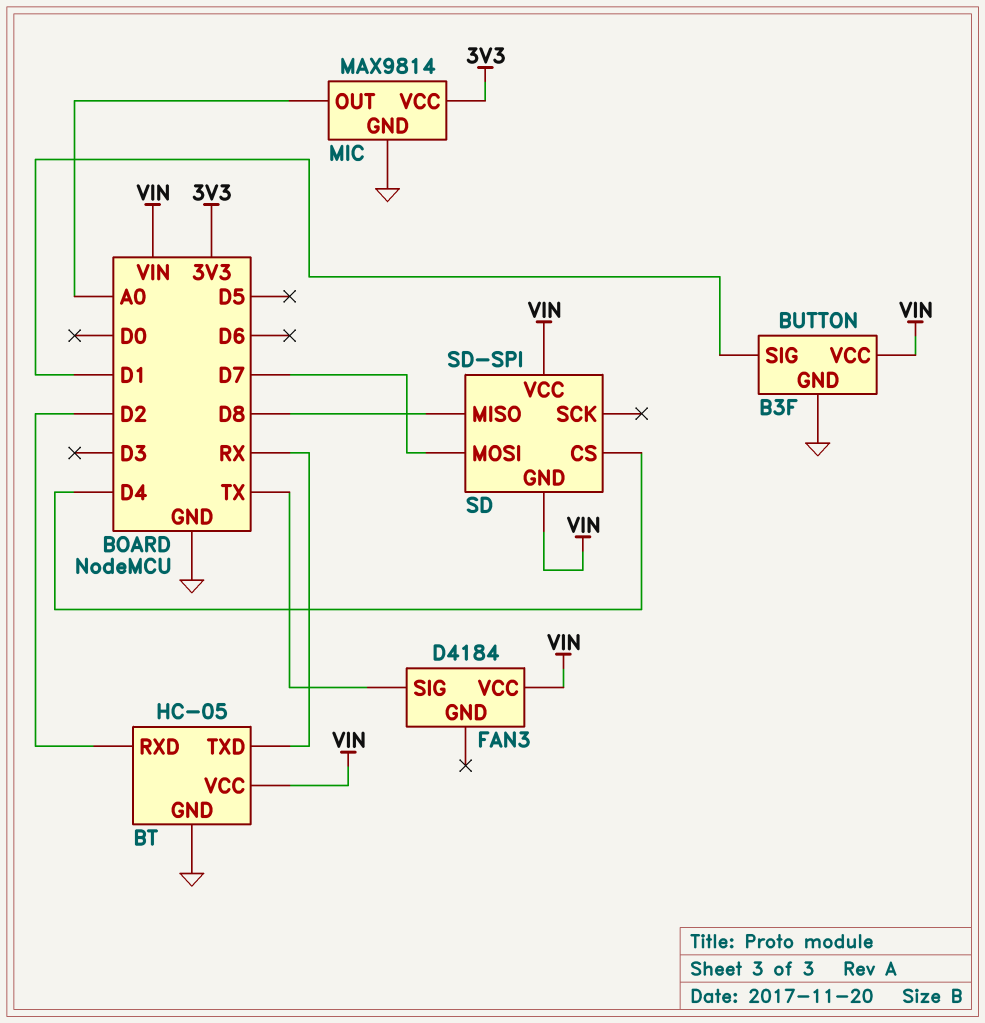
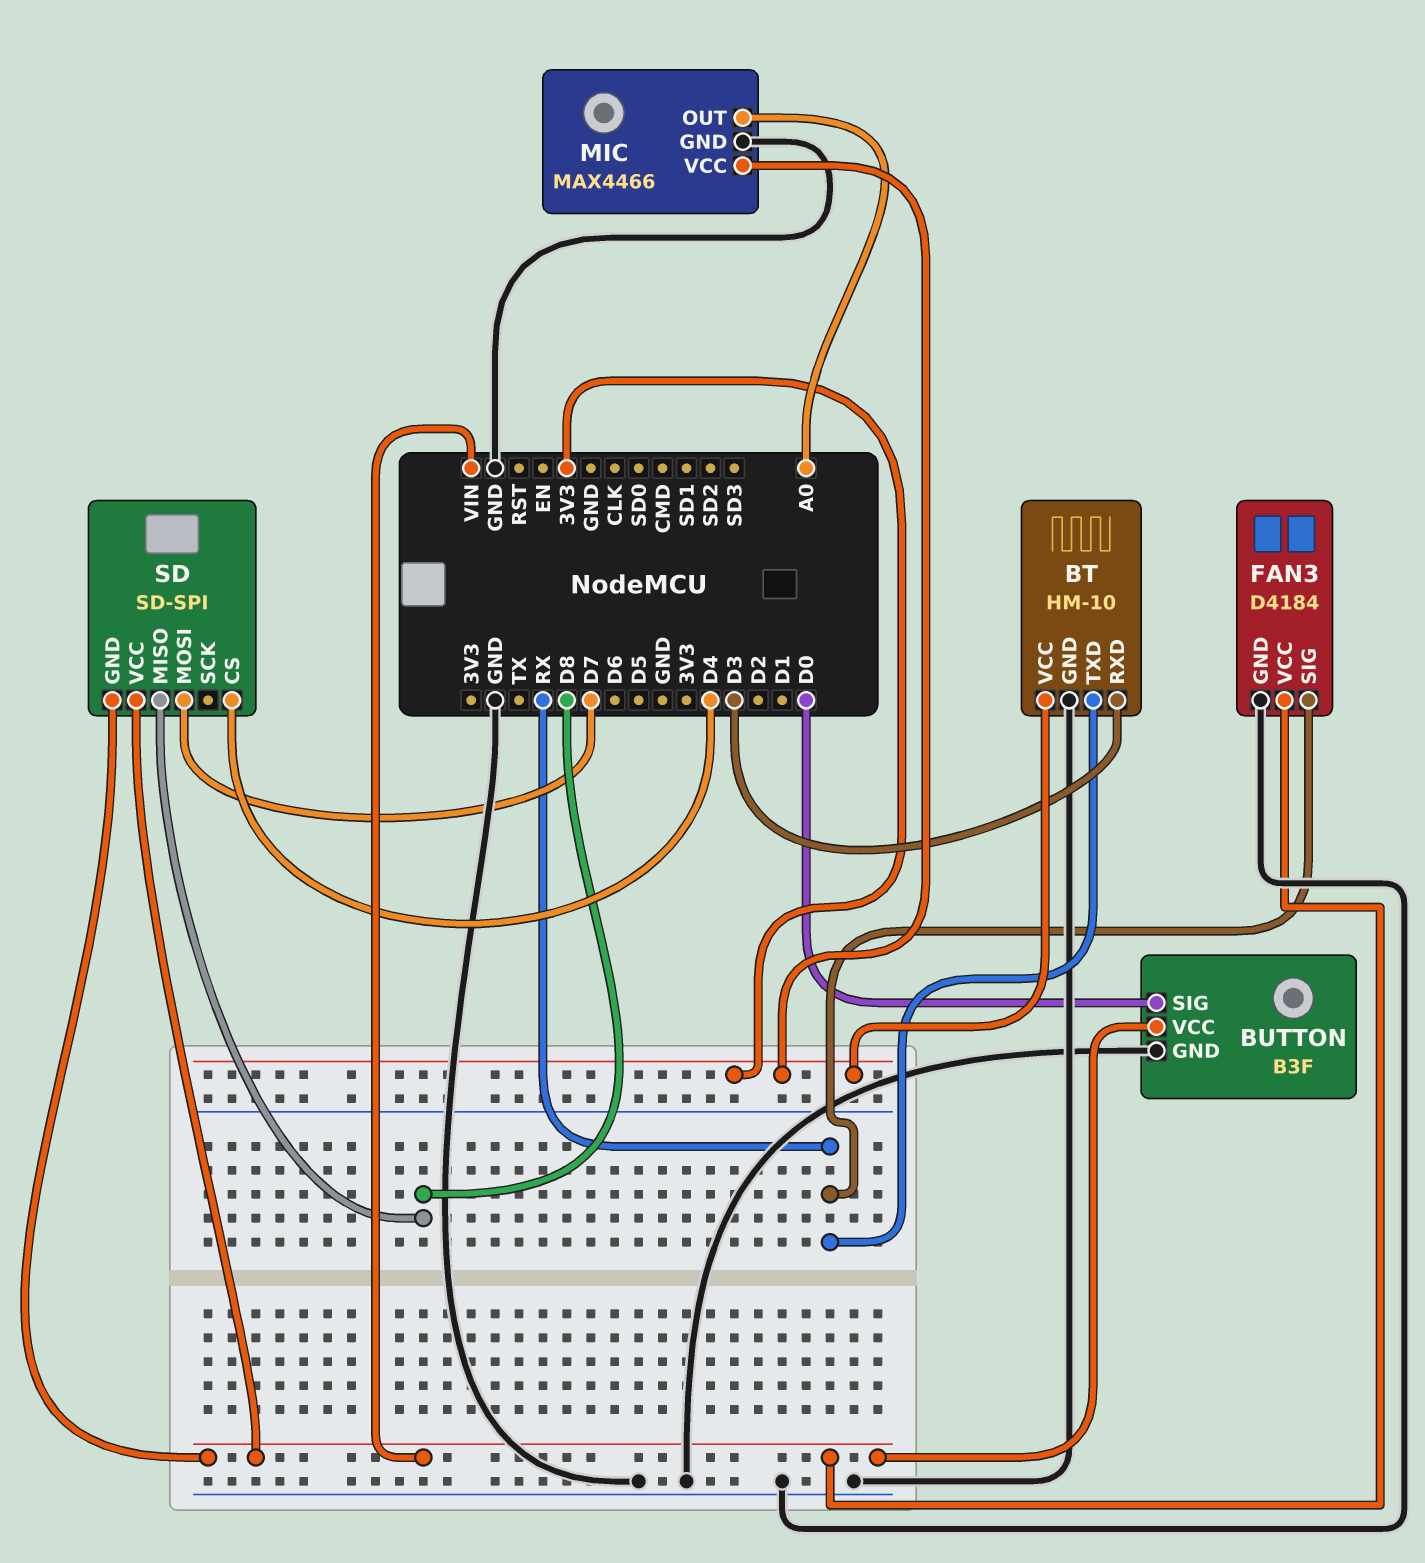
BT: HC-05 -> HM-10
BT pin RXD: D2 -> D3
BT pin VCC: VIN -> 3V3
BUTTON pin SIG: D1 -> D0
FAN3 pin GND: none -> GND
FAN3 pin SIG: TX -> RX
MIC: MAX9814 -> MAX4466

